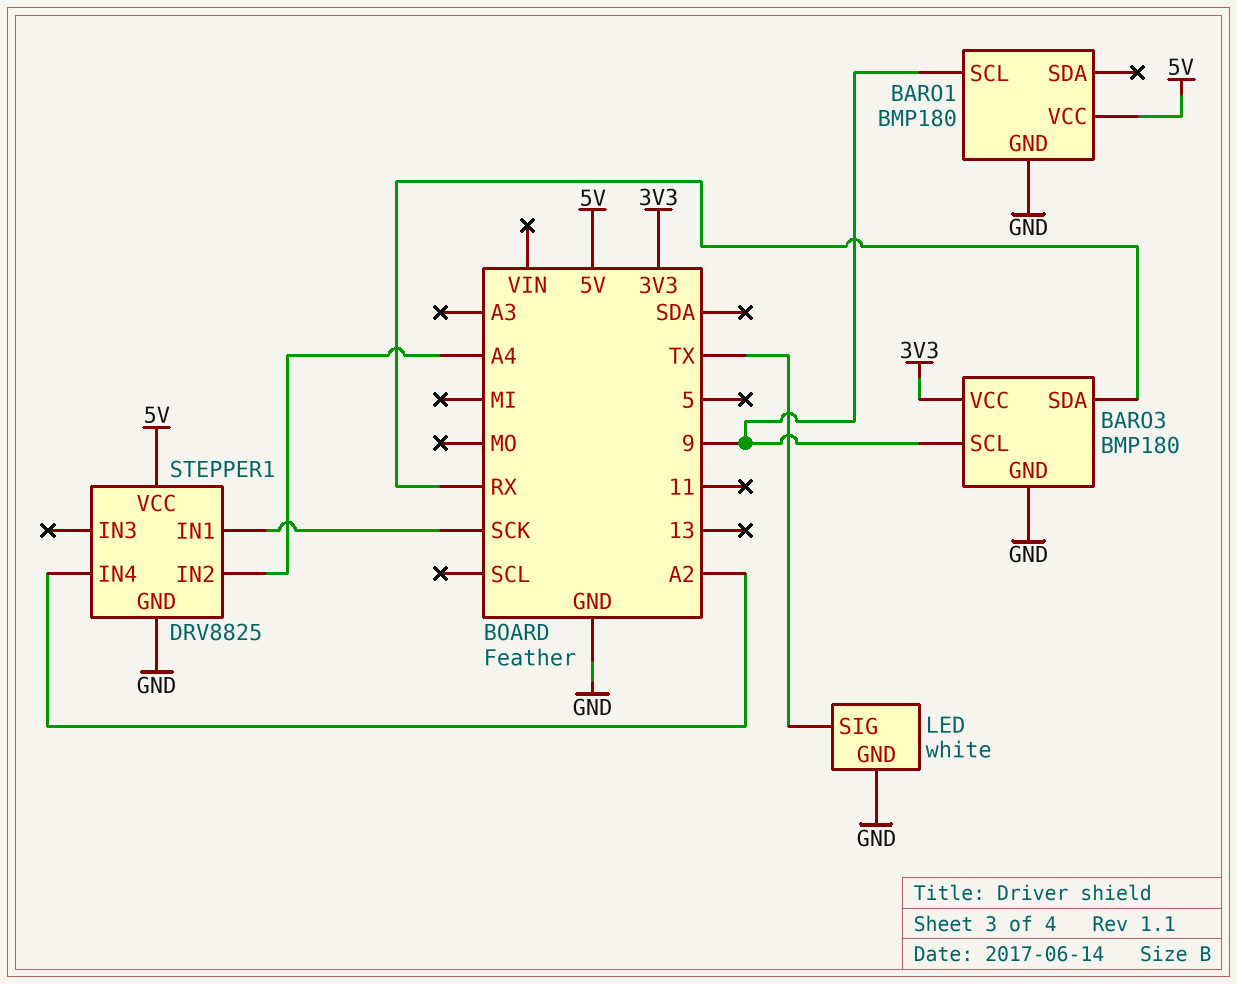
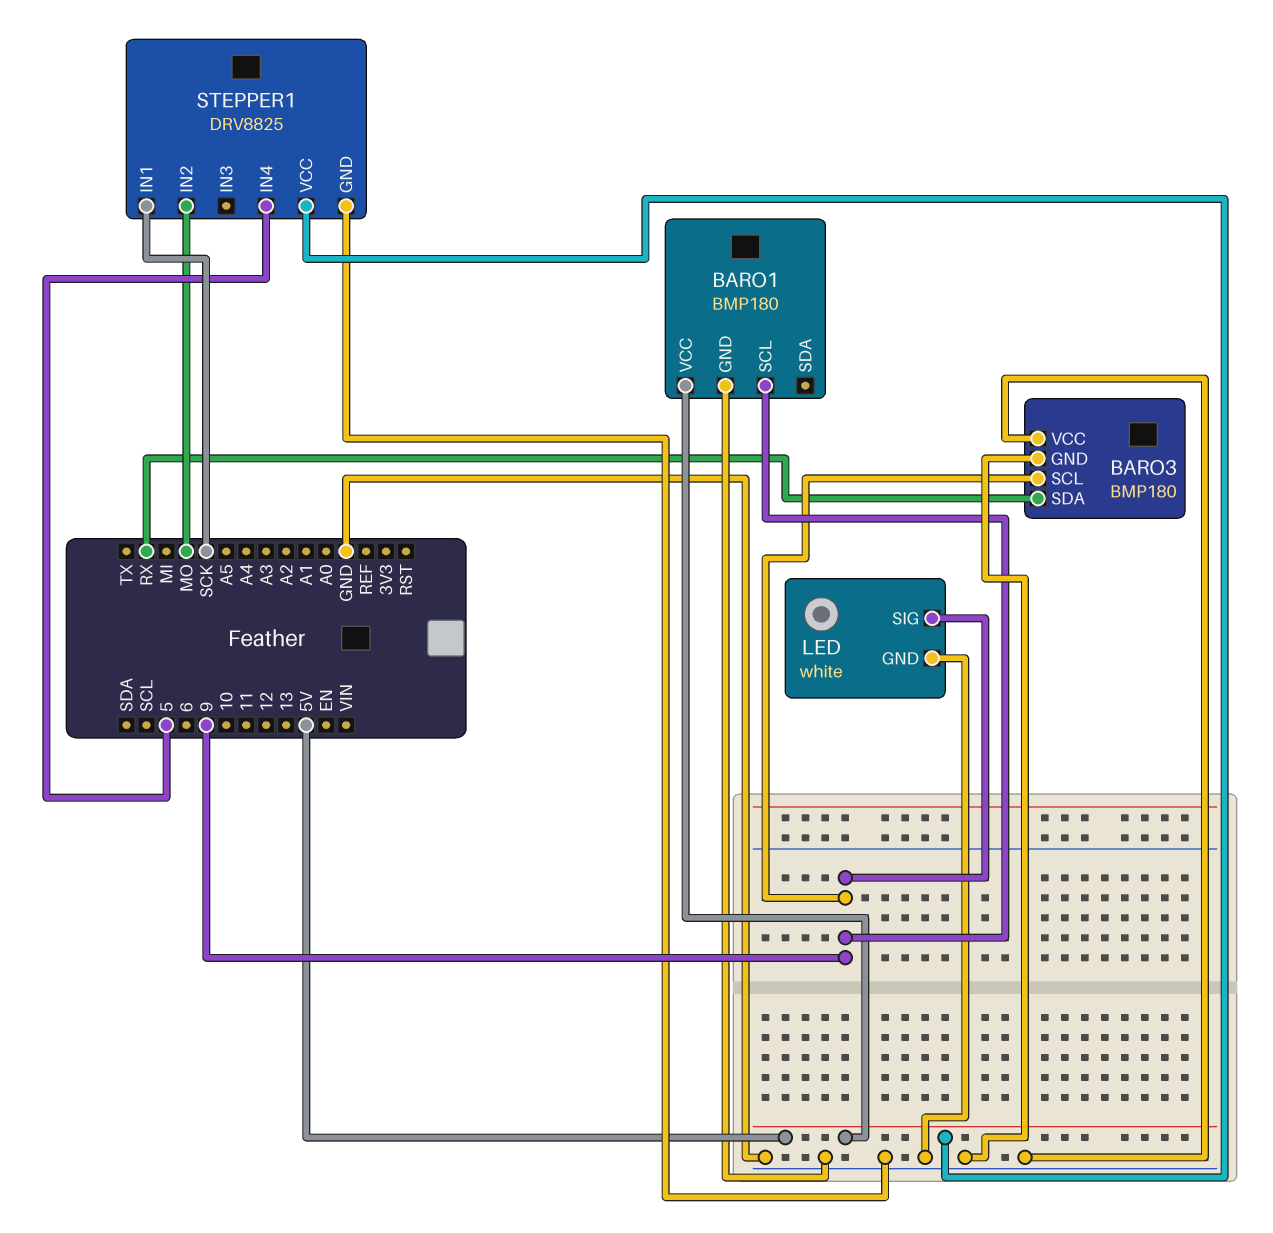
BARO3 pin VCC: 3V3 -> GND
LED pin SIG: TX -> 9
STEPPER1 pin IN2: A4 -> MO
STEPPER1 pin IN4: A2 -> 5

